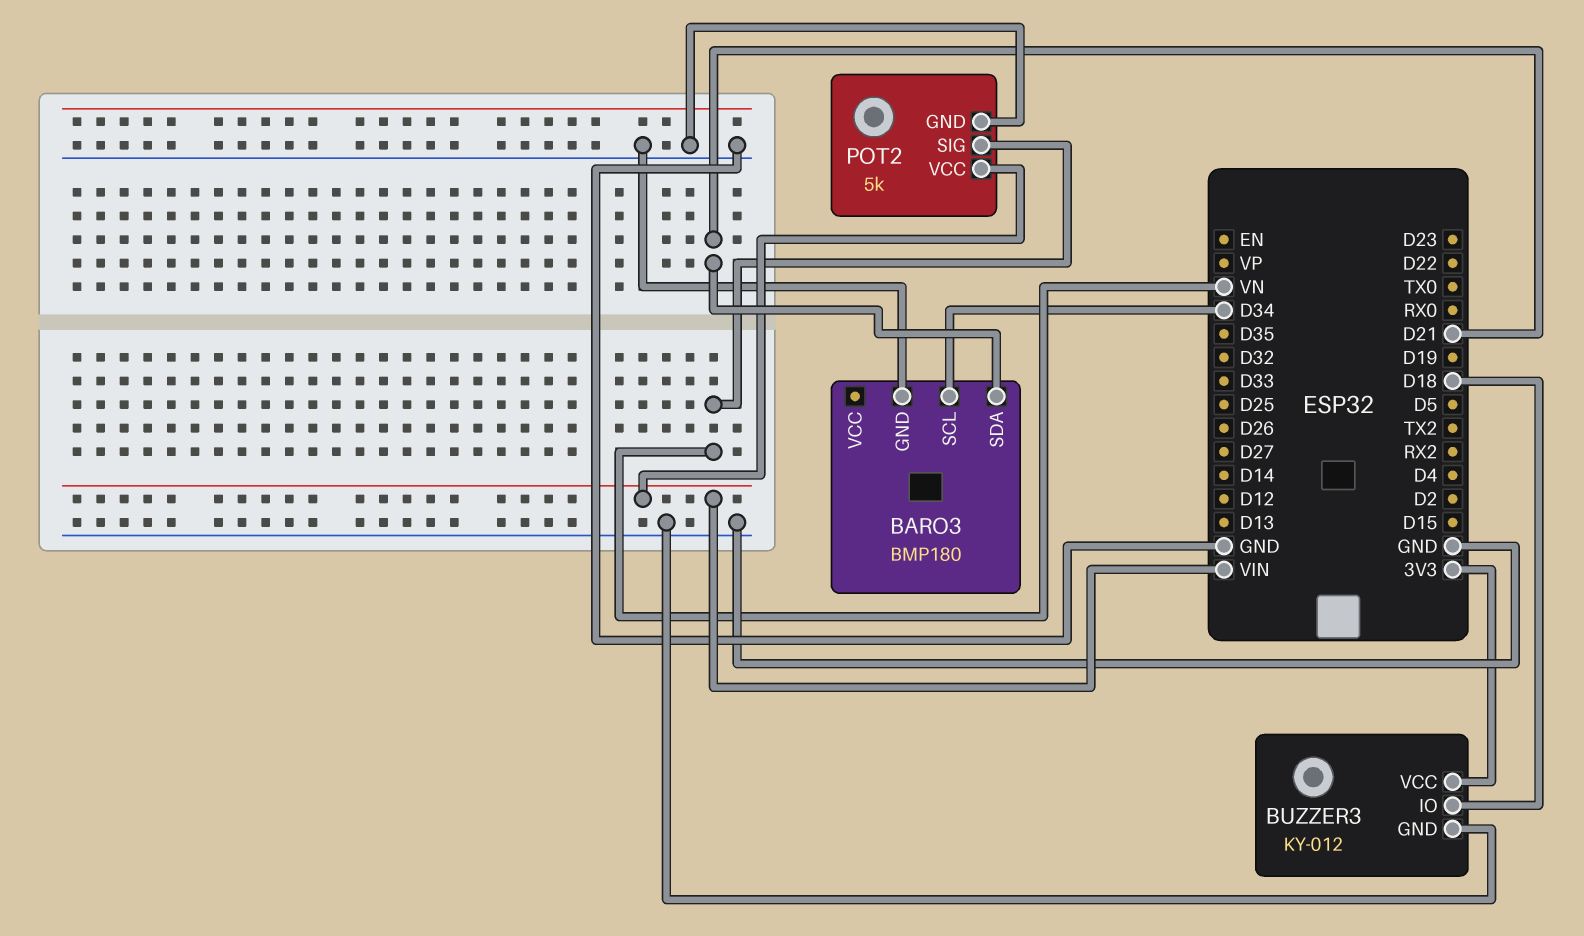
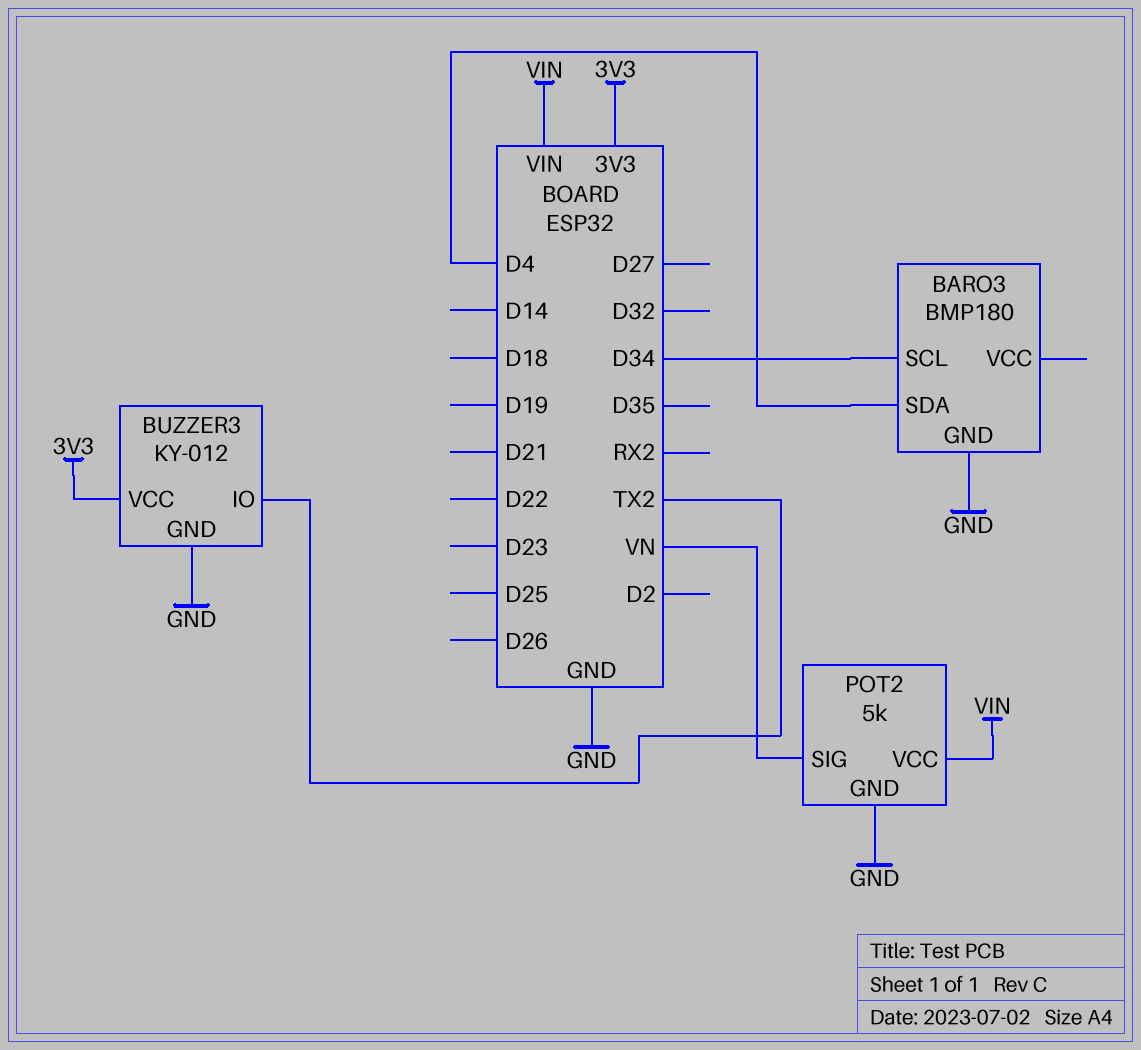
BARO3 pin SDA: D21 -> D4
BUZZER3 pin IO: D18 -> TX2

